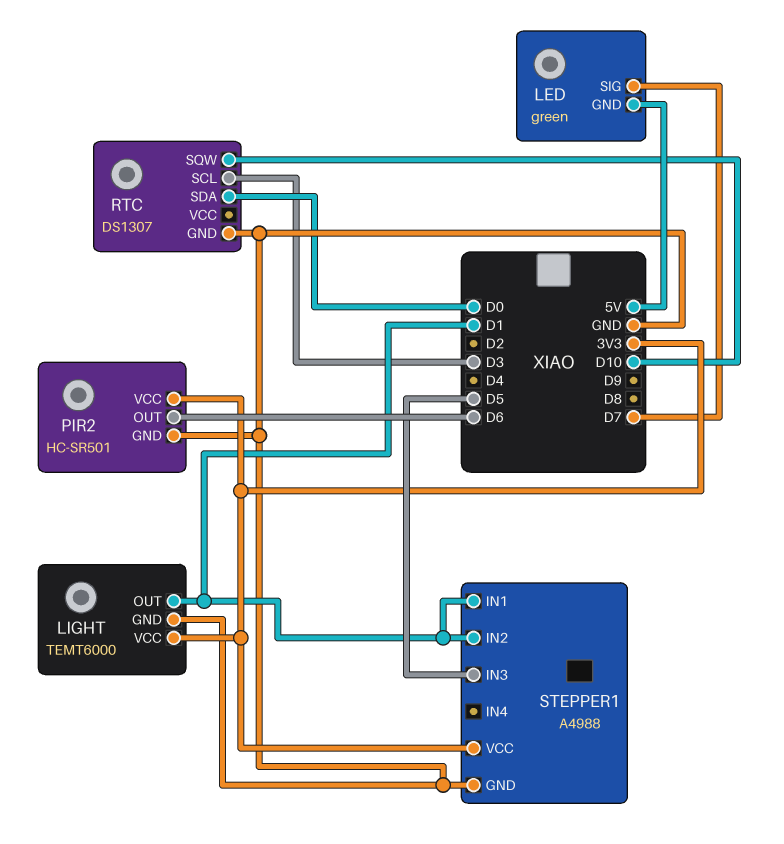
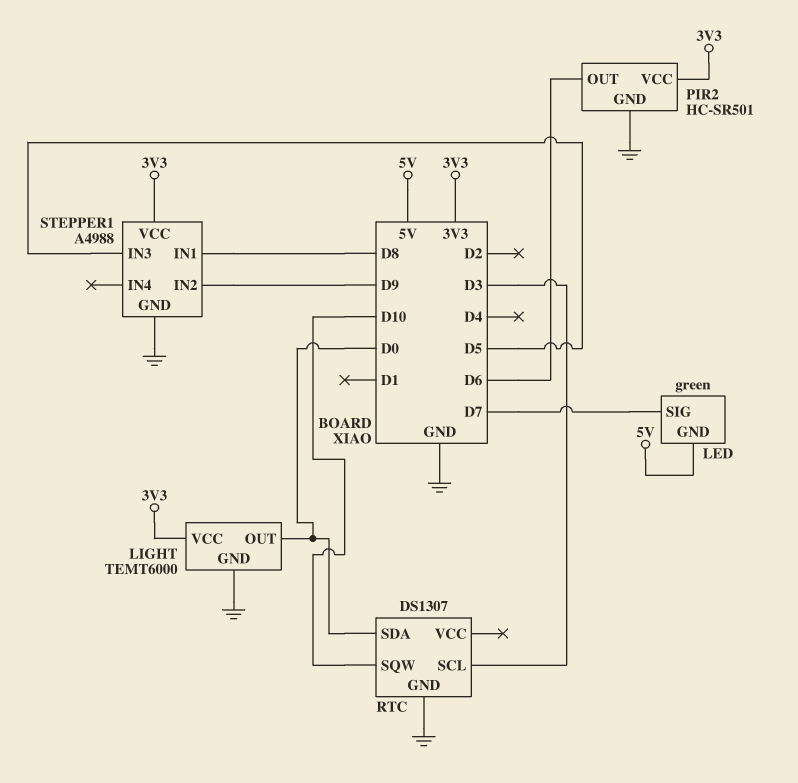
LIGHT pin OUT: D1 -> D0
STEPPER1 pin IN1: D1 -> D8
STEPPER1 pin IN2: D1 -> D9

